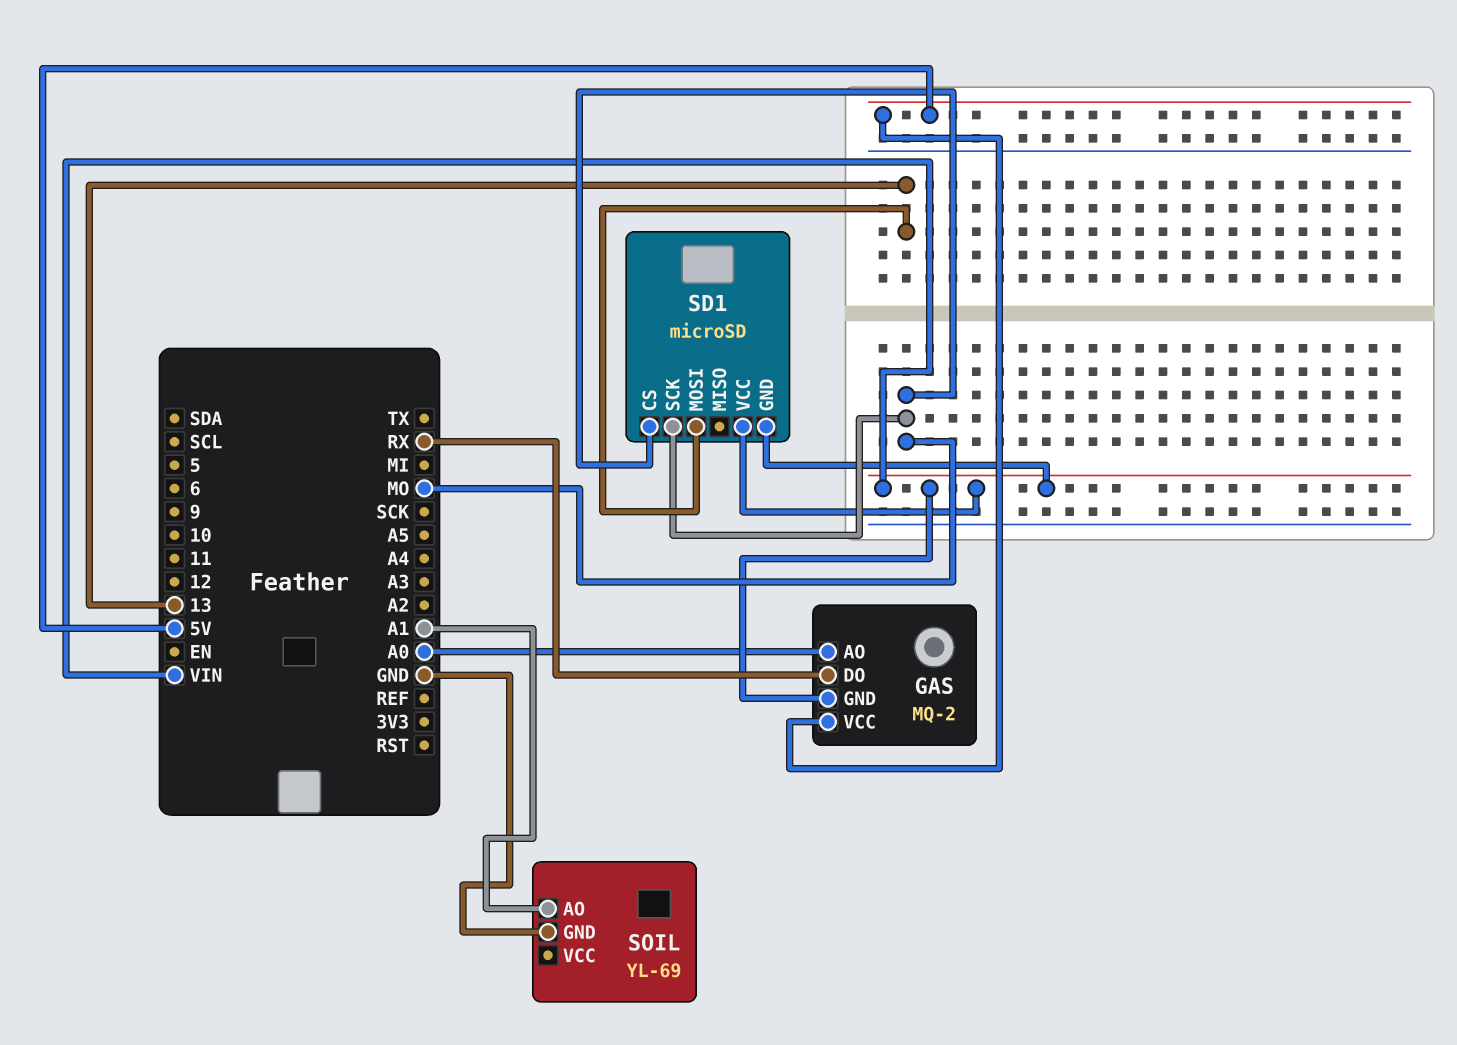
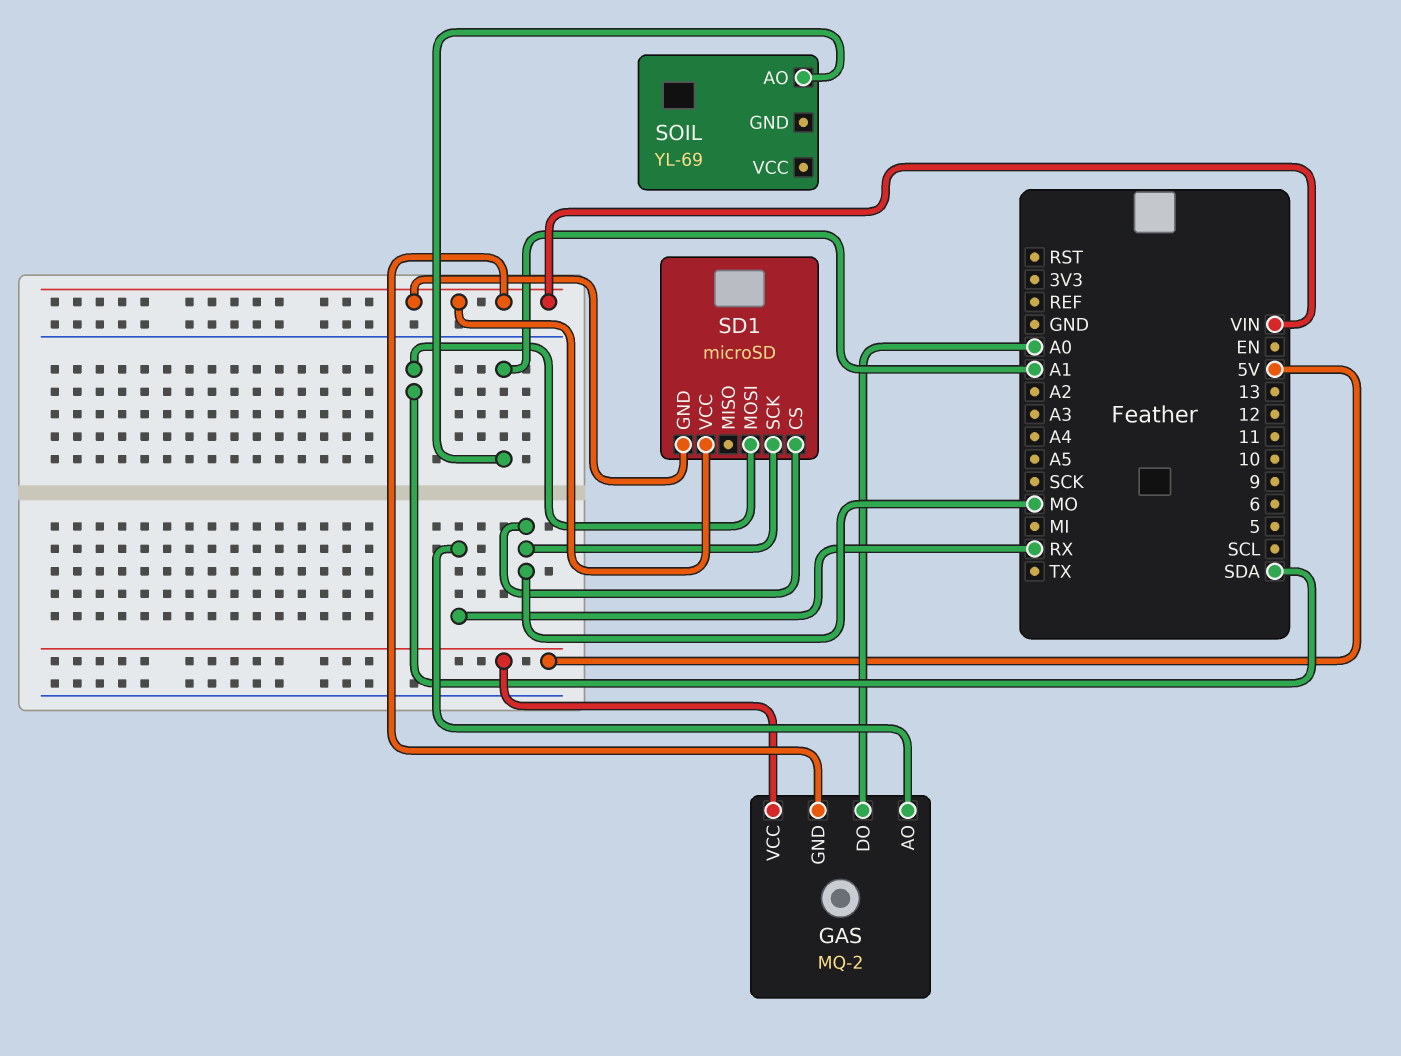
GAS pin AO: A0 -> RX
GAS pin DO: RX -> A0
SD1 pin MOSI: 13 -> SDA
SOIL pin GND: GND -> none

